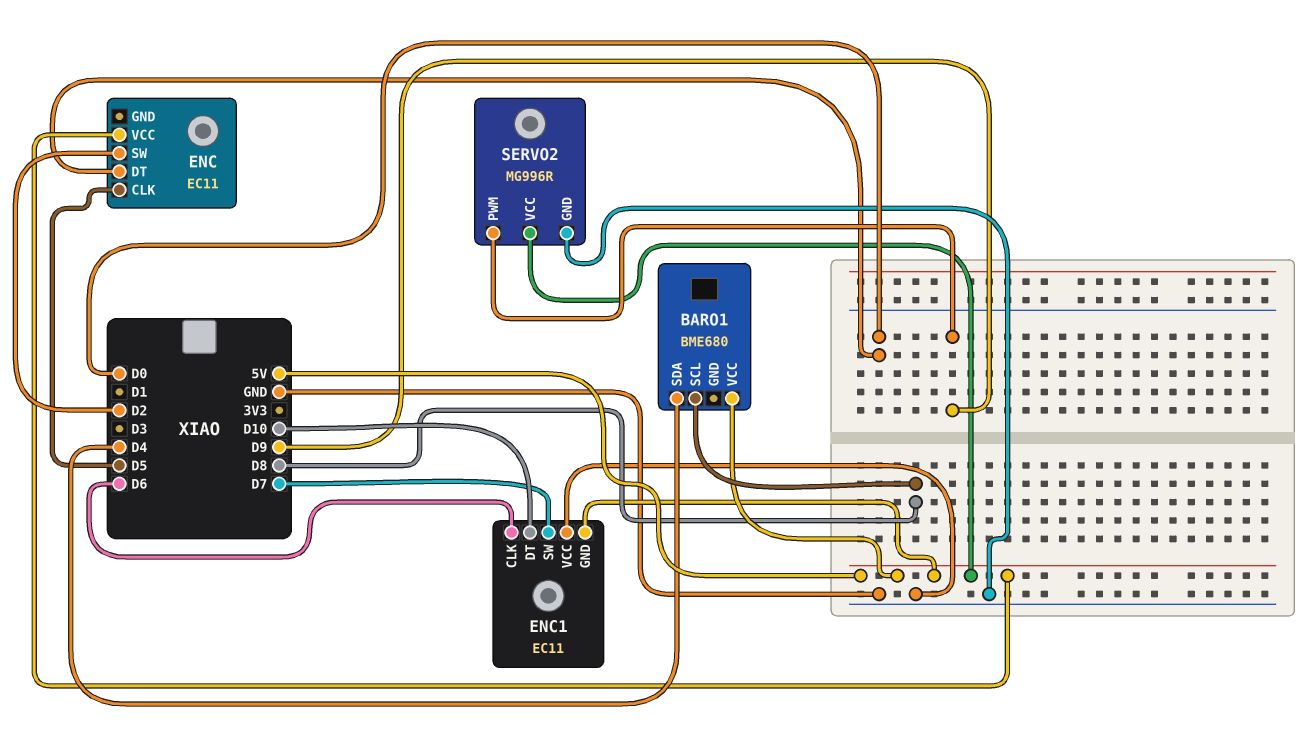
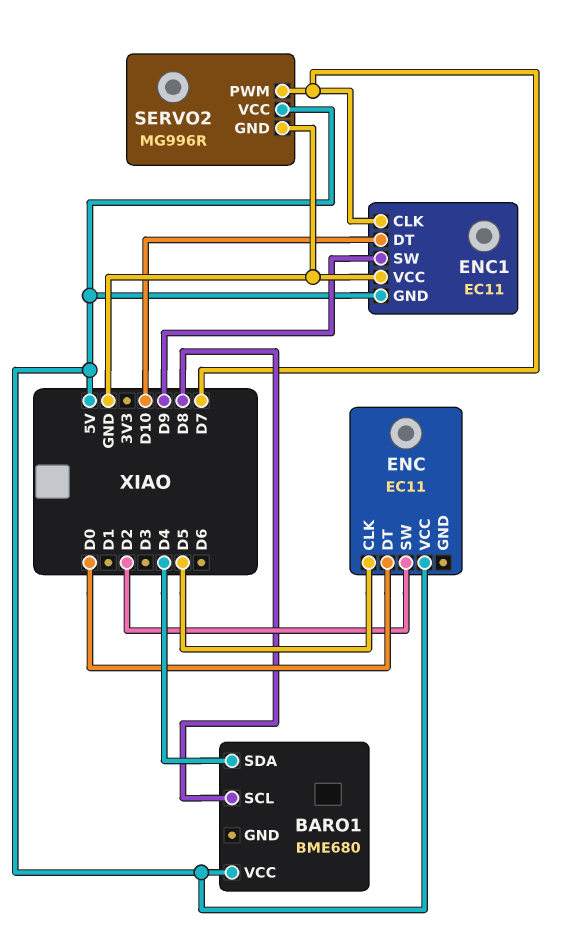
ENC1 pin CLK: D6 -> D7
ENC1 pin SW: D7 -> D9
SERVO2 pin PWM: D9 -> D7

